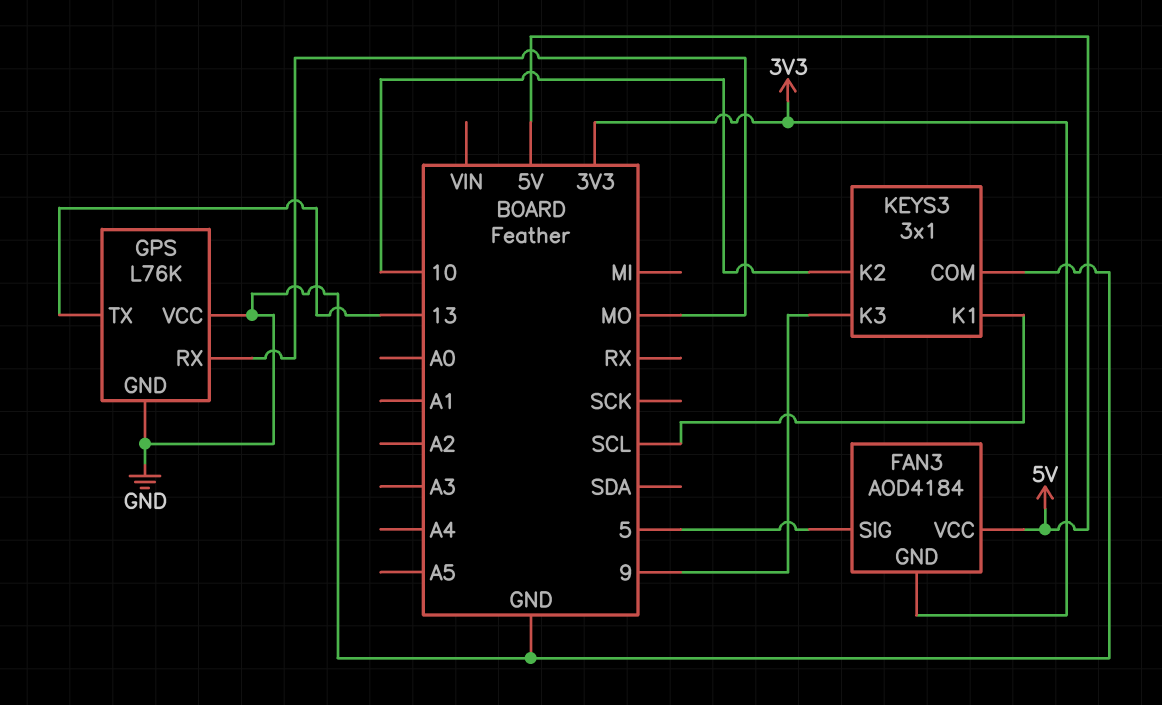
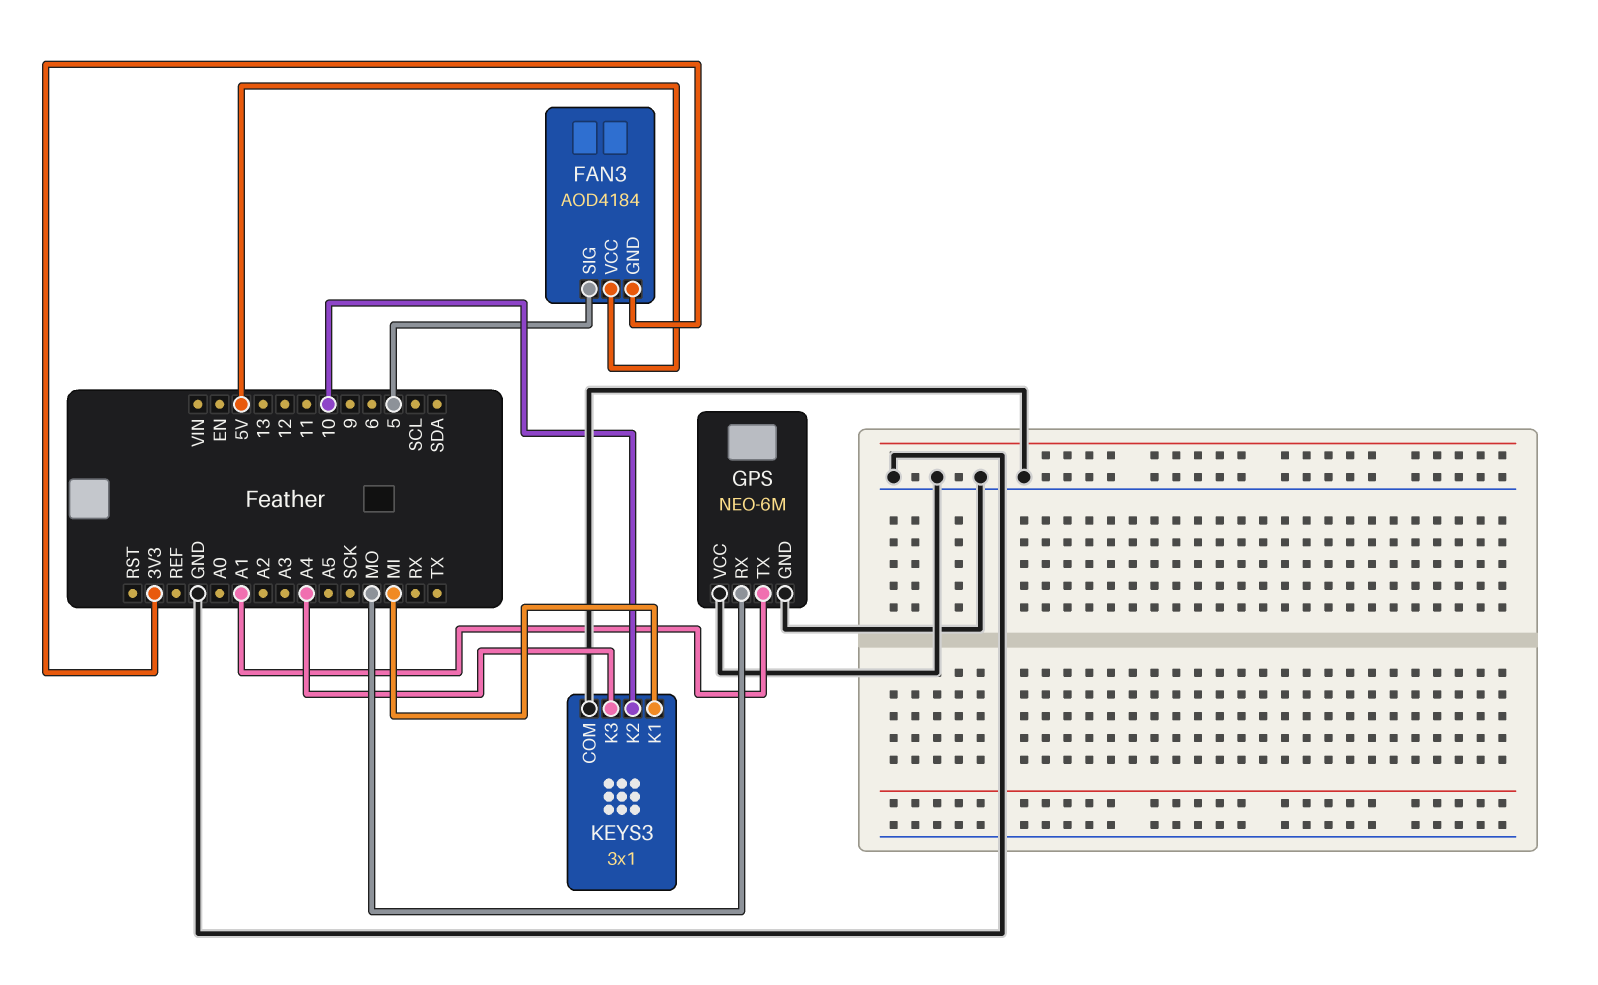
GPS: L76K -> NEO-6M
GPS pin TX: 13 -> A1
KEYS3 pin K1: SCL -> MI
KEYS3 pin K3: 9 -> A4

